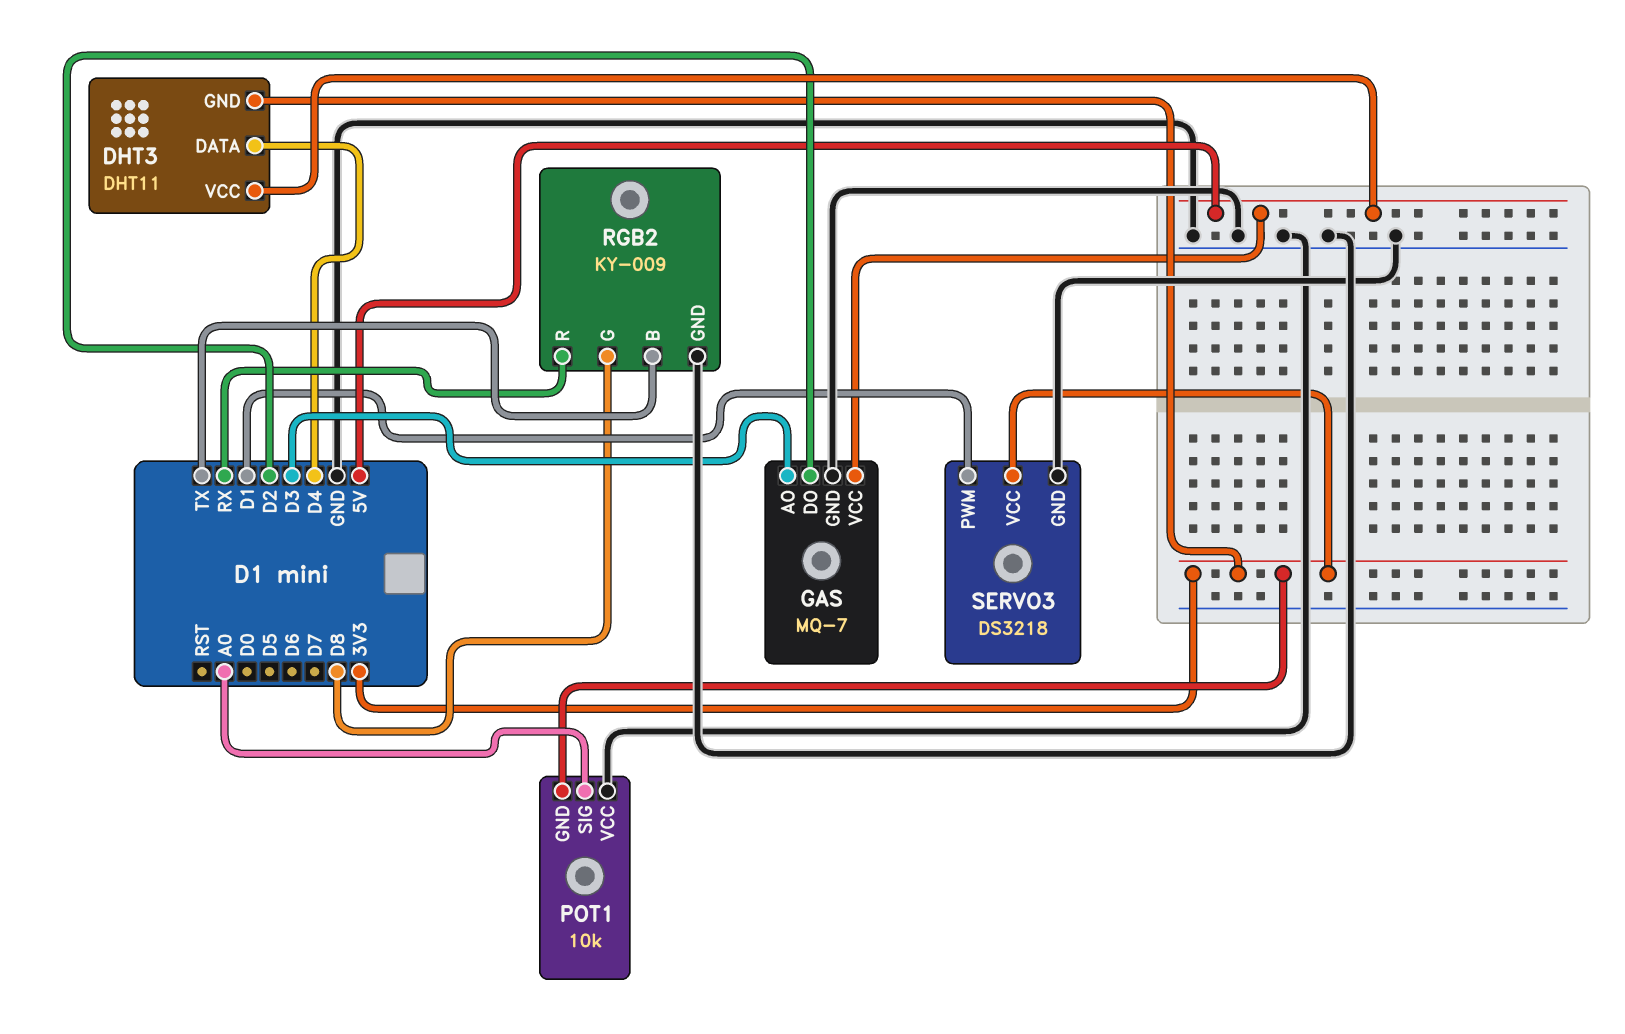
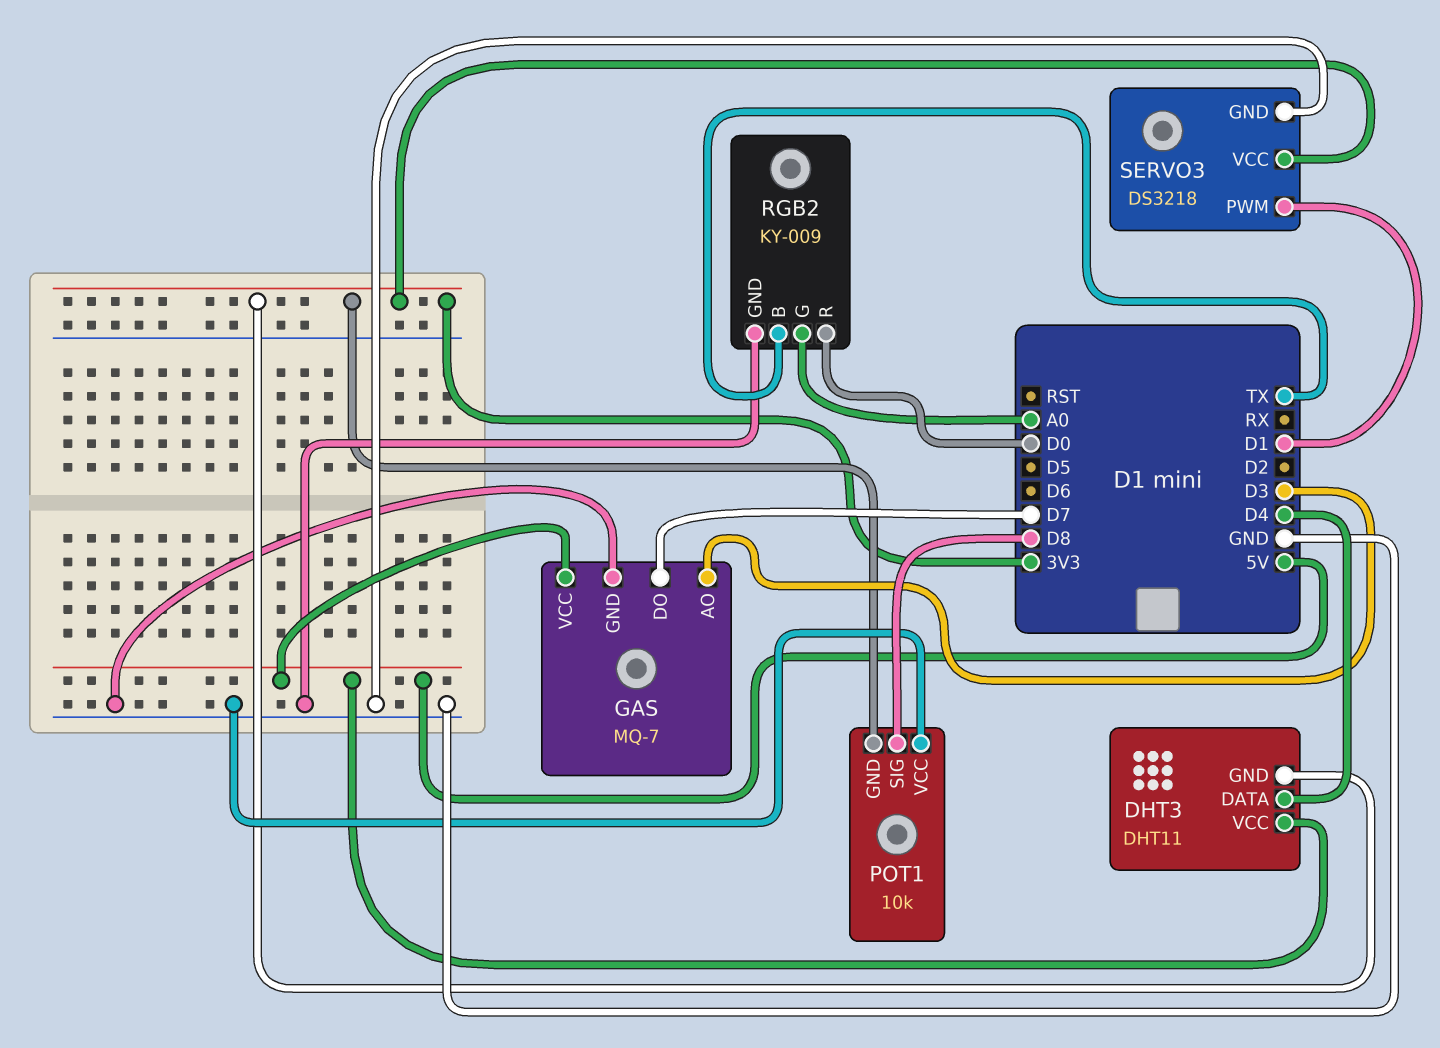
GAS pin DO: D2 -> D7
POT1 pin SIG: A0 -> D8
RGB2 pin G: D8 -> A0
RGB2 pin R: RX -> D0

